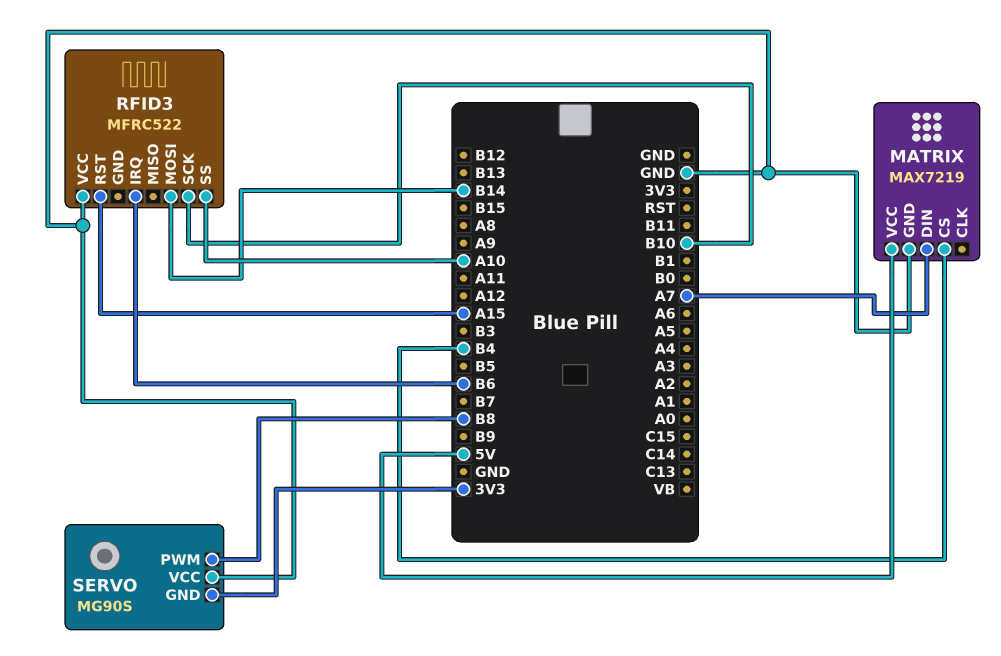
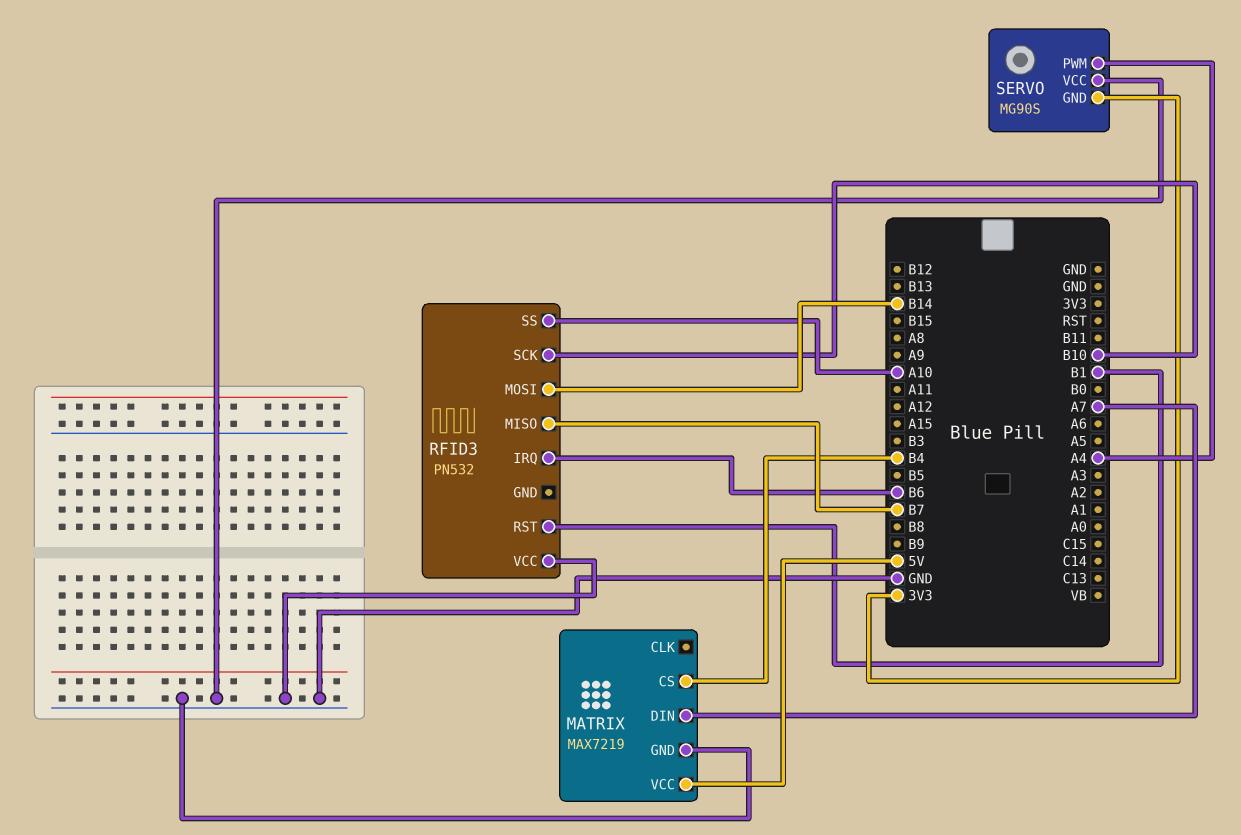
RFID3: MFRC522 -> PN532
RFID3 pin MISO: none -> B7
RFID3 pin RST: A15 -> B1
SERVO pin PWM: B8 -> A4

